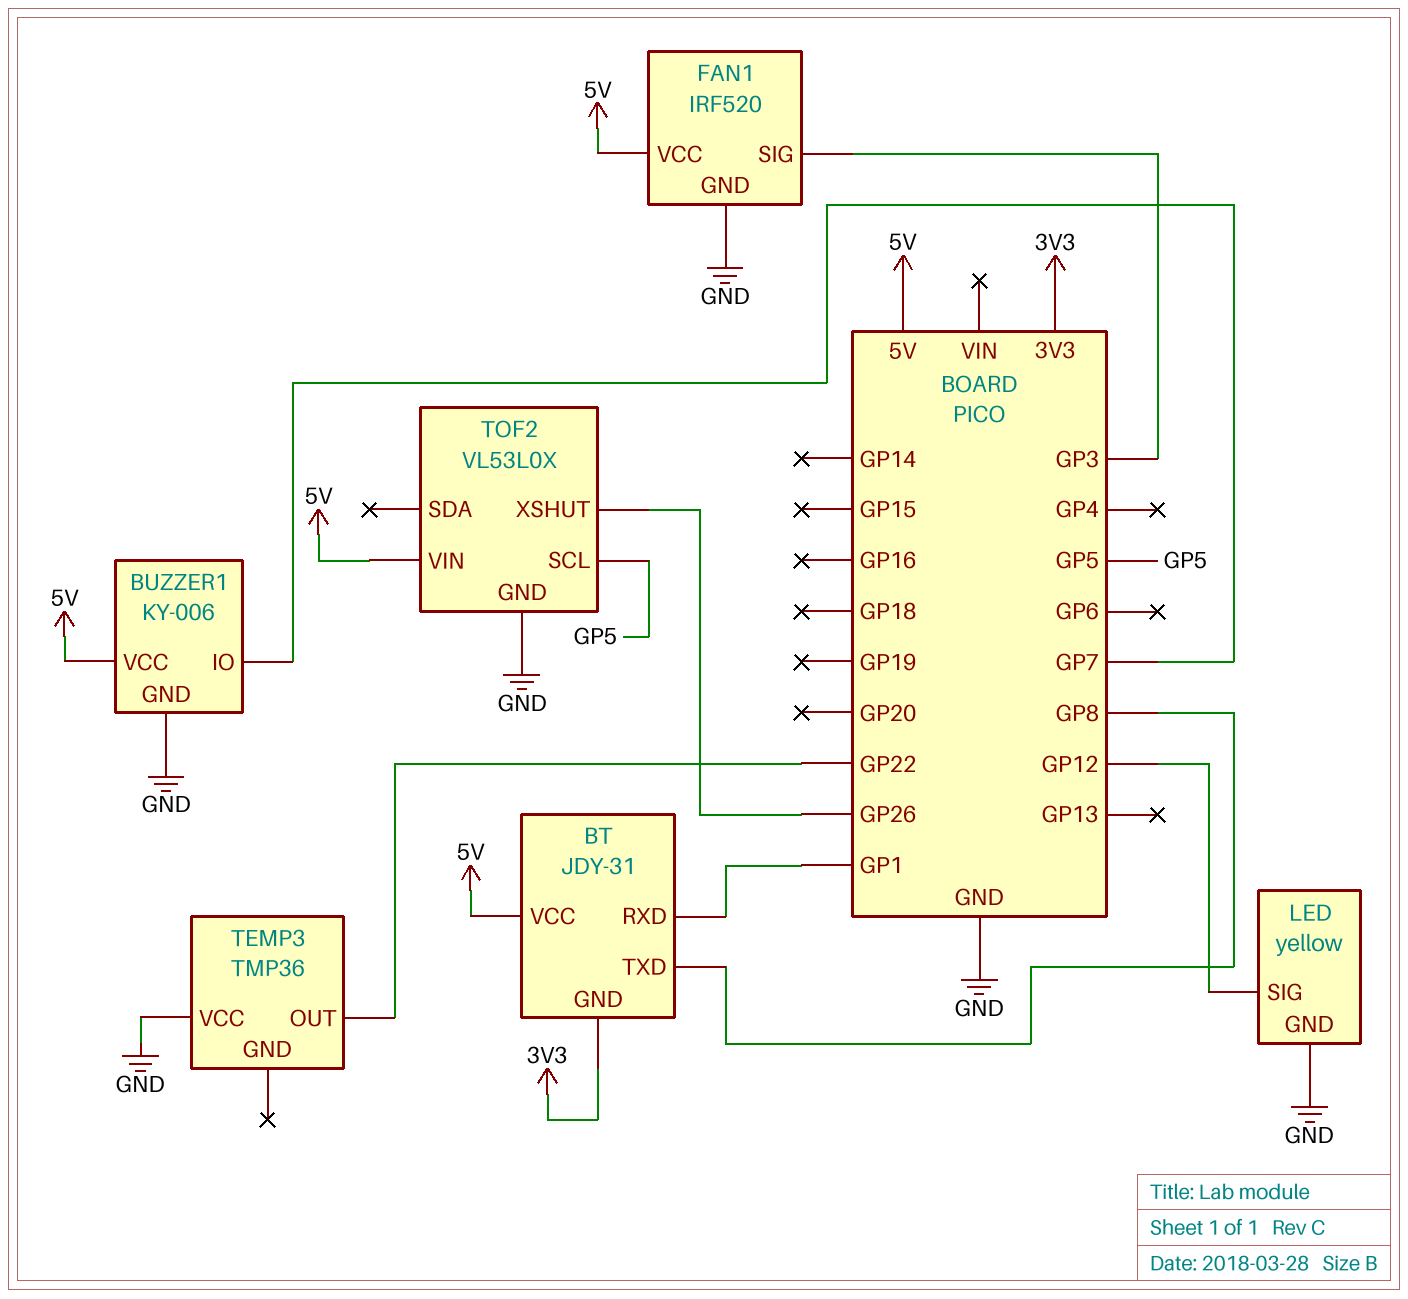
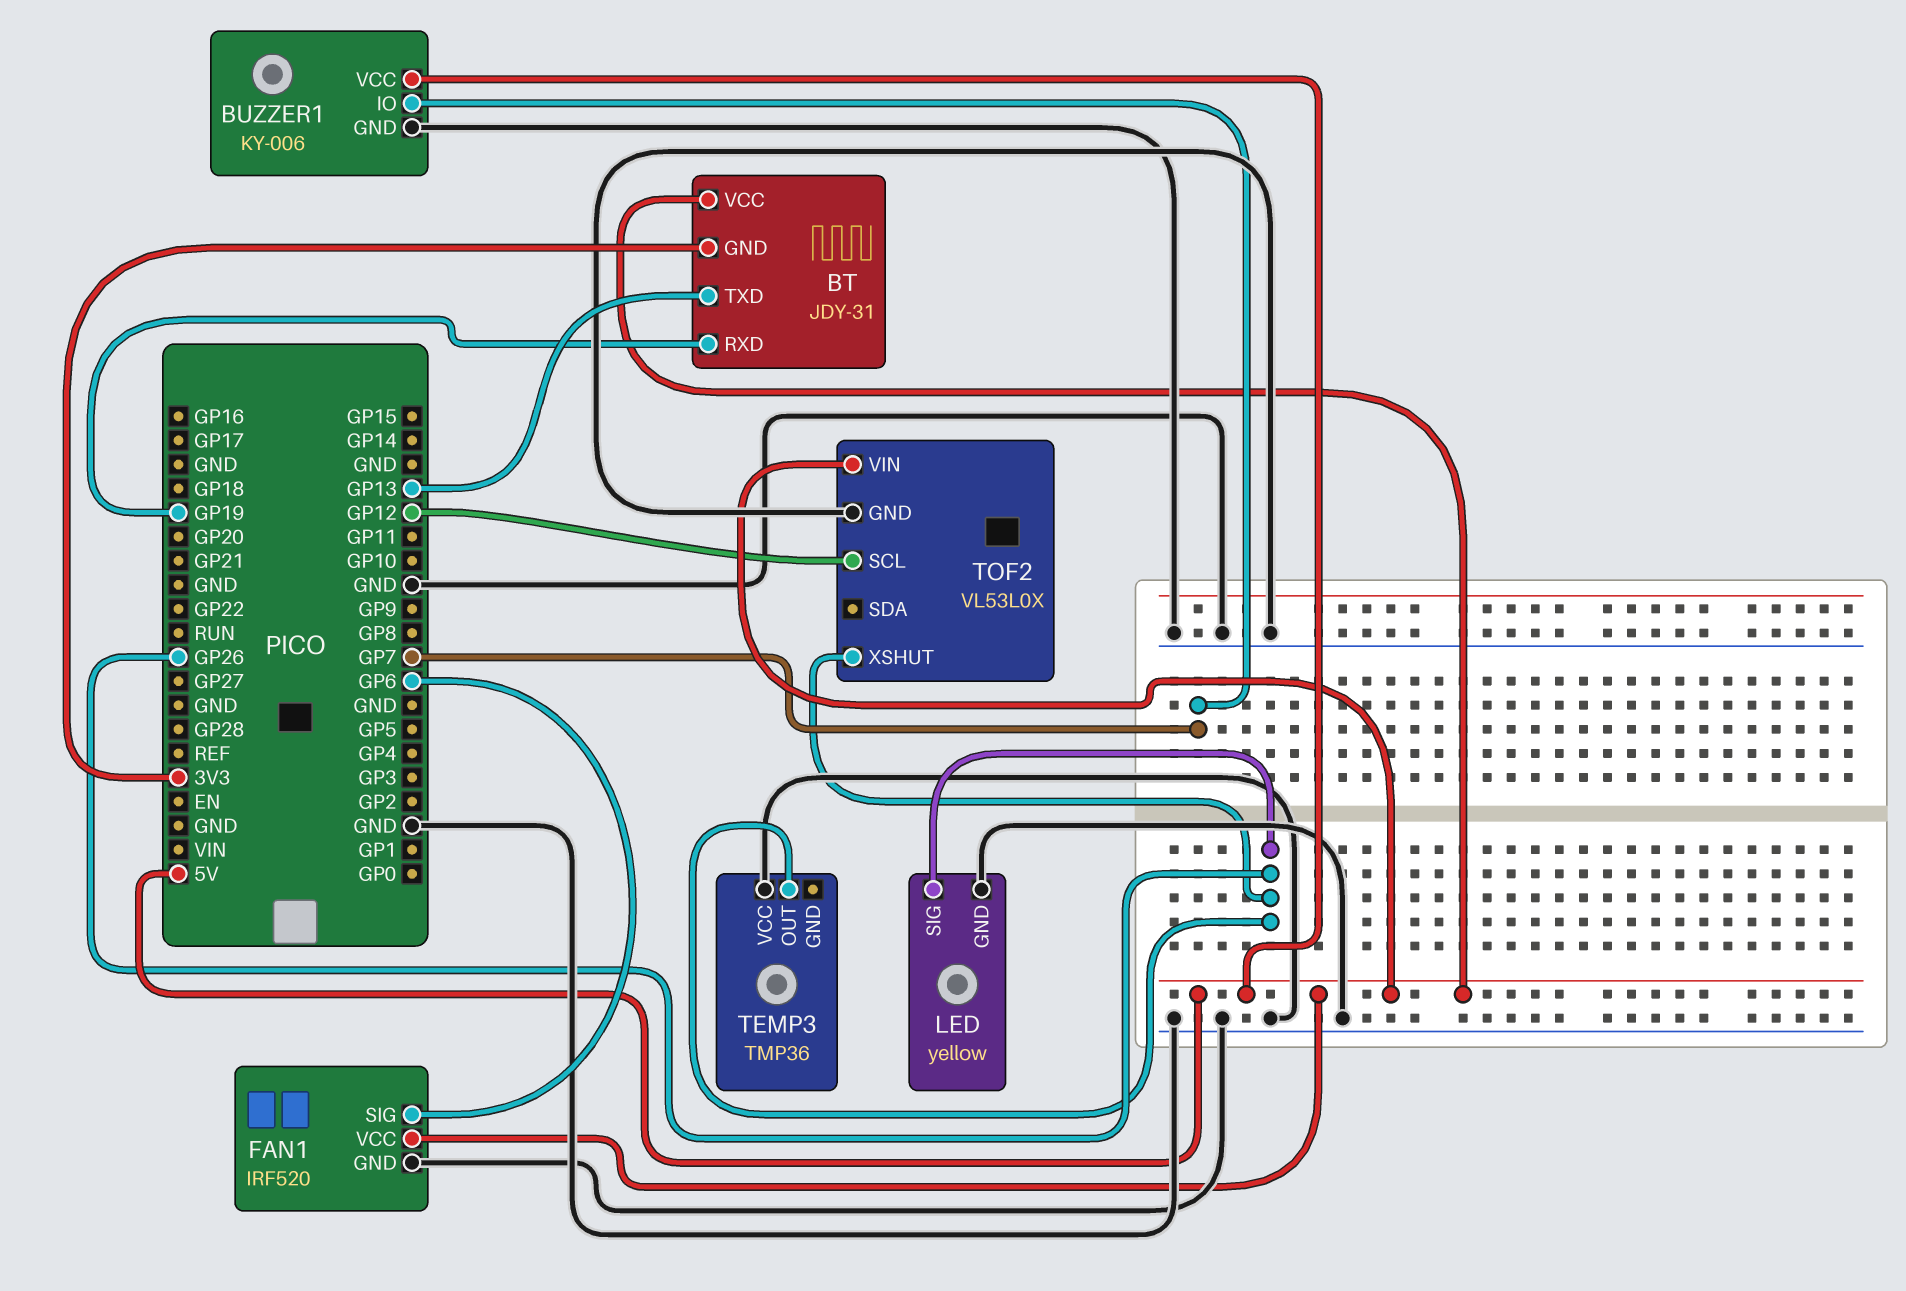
BT pin RXD: GP1 -> GP19
BT pin TXD: GP8 -> GP13
FAN1 pin SIG: GP3 -> GP6
LED pin SIG: GP12 -> GP26
TEMP3 pin OUT: GP22 -> GP26
TOF2 pin SCL: GP5 -> GP12

